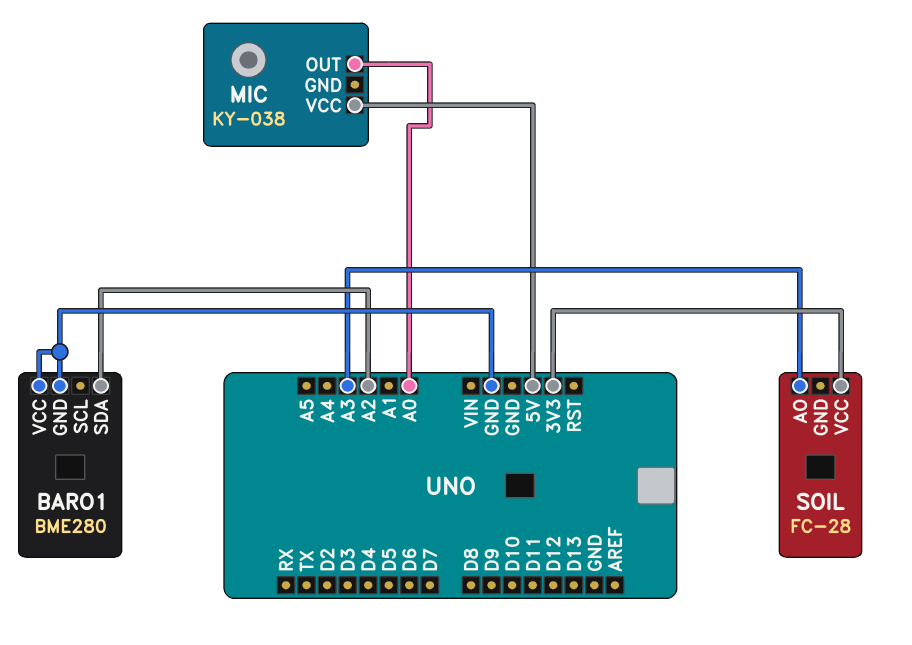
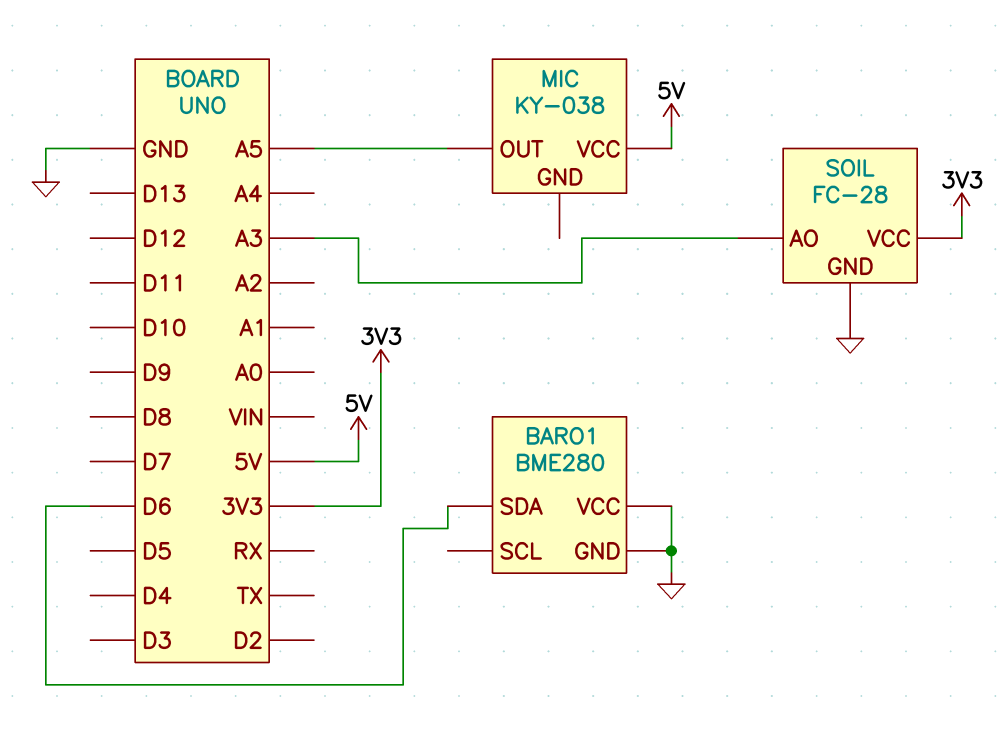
BARO1 pin SDA: A2 -> D6
MIC pin OUT: A0 -> A5
SOIL pin GND: none -> GND

